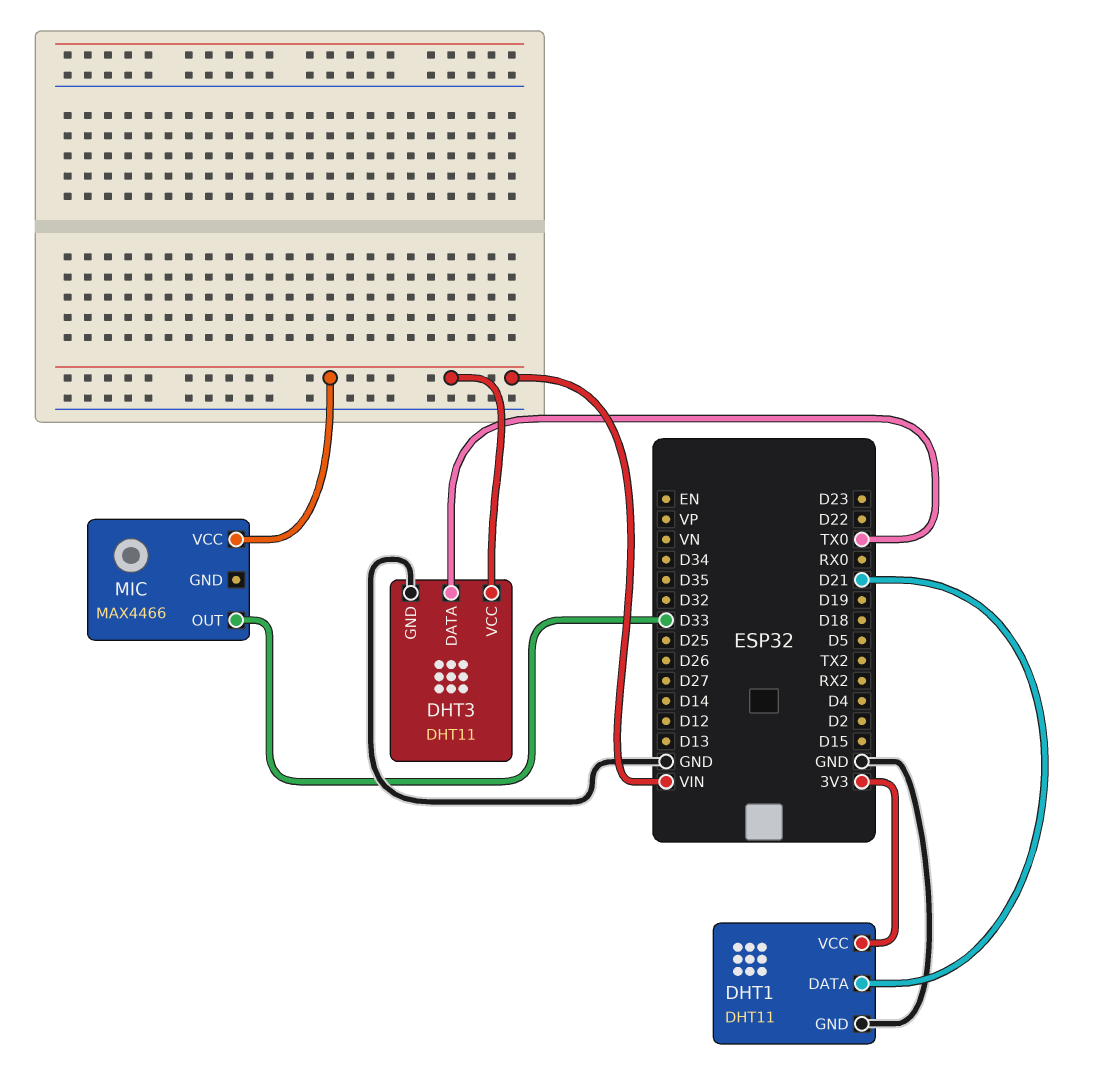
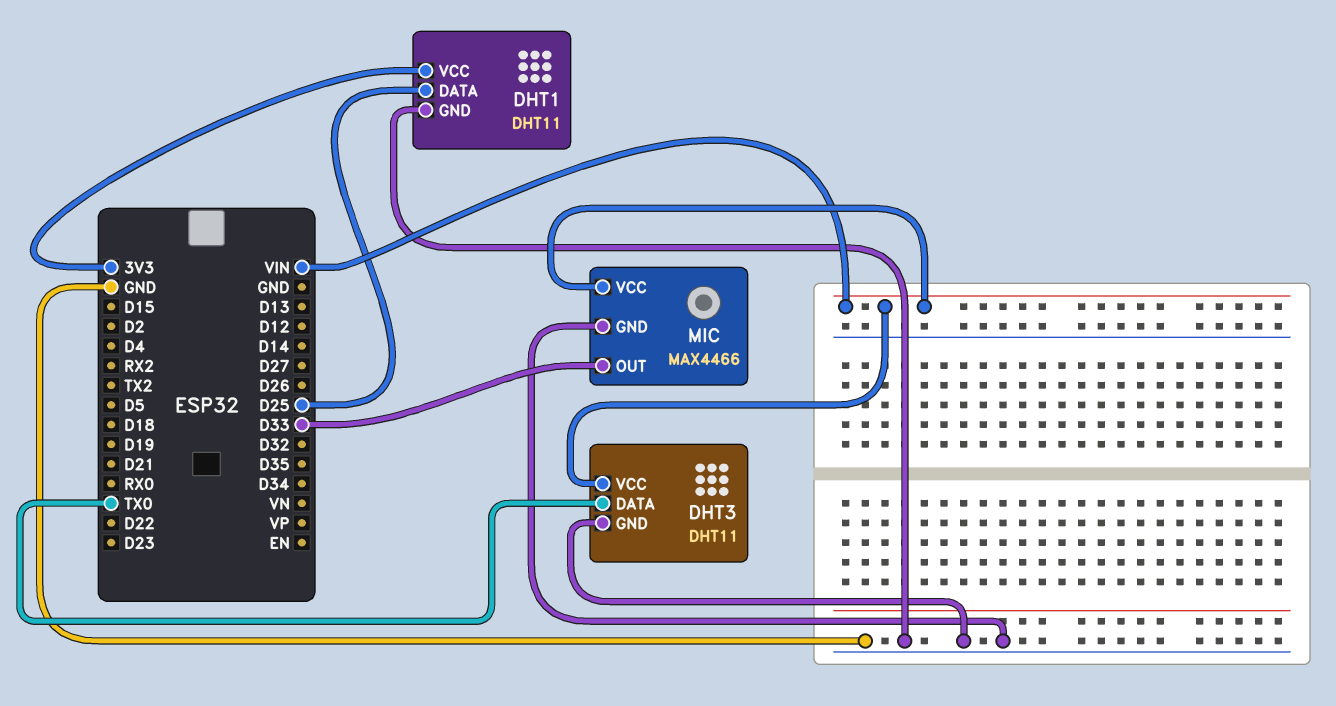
DHT1 pin DATA: D21 -> D25
MIC pin GND: none -> GND

